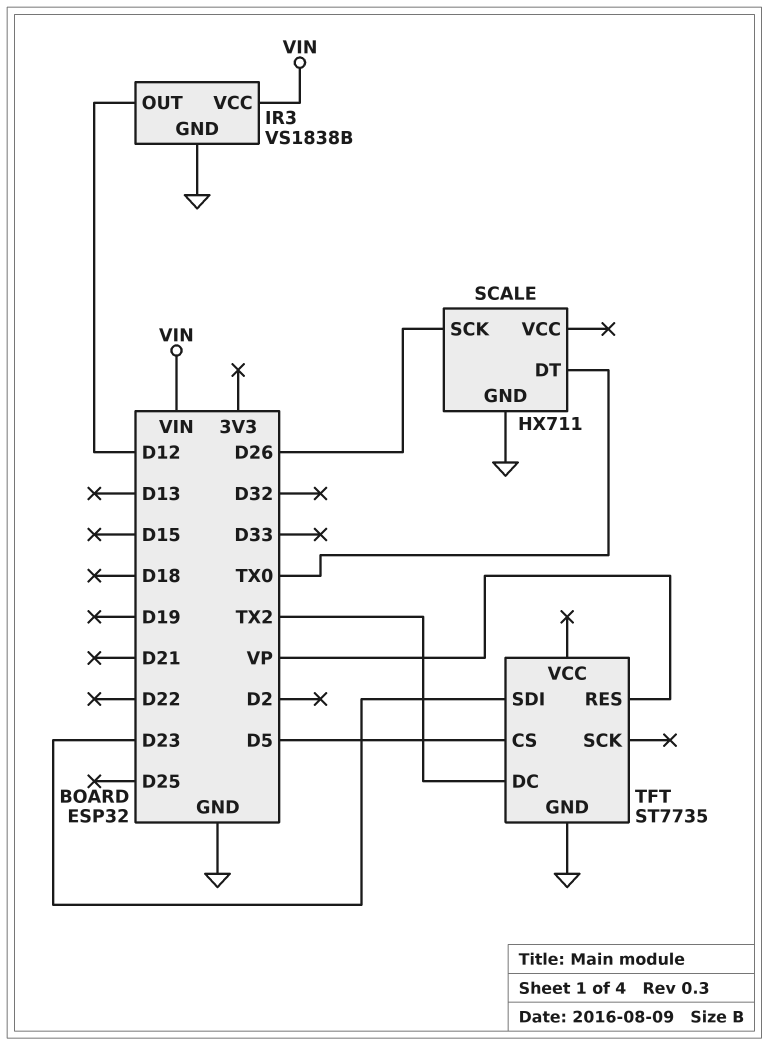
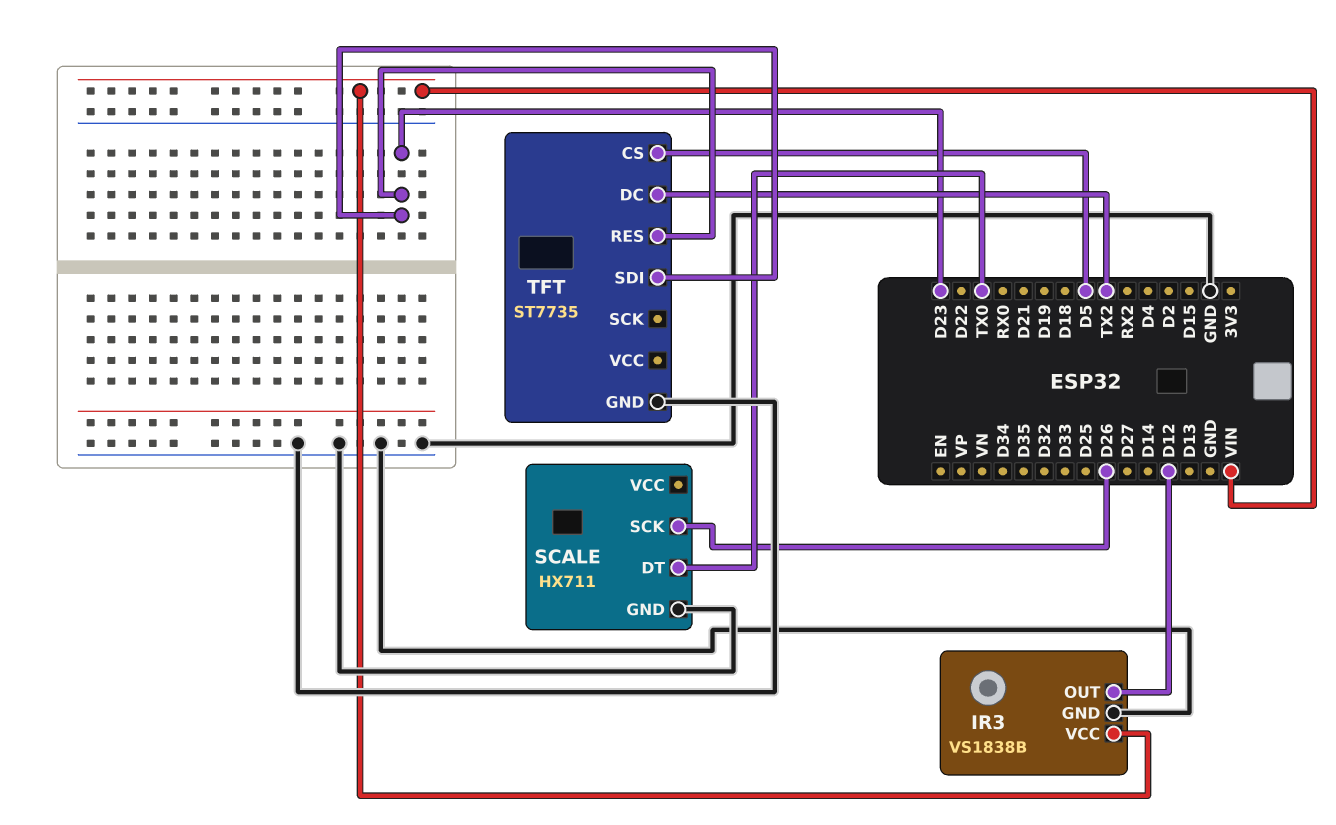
TFT pin RES: VP -> D23

